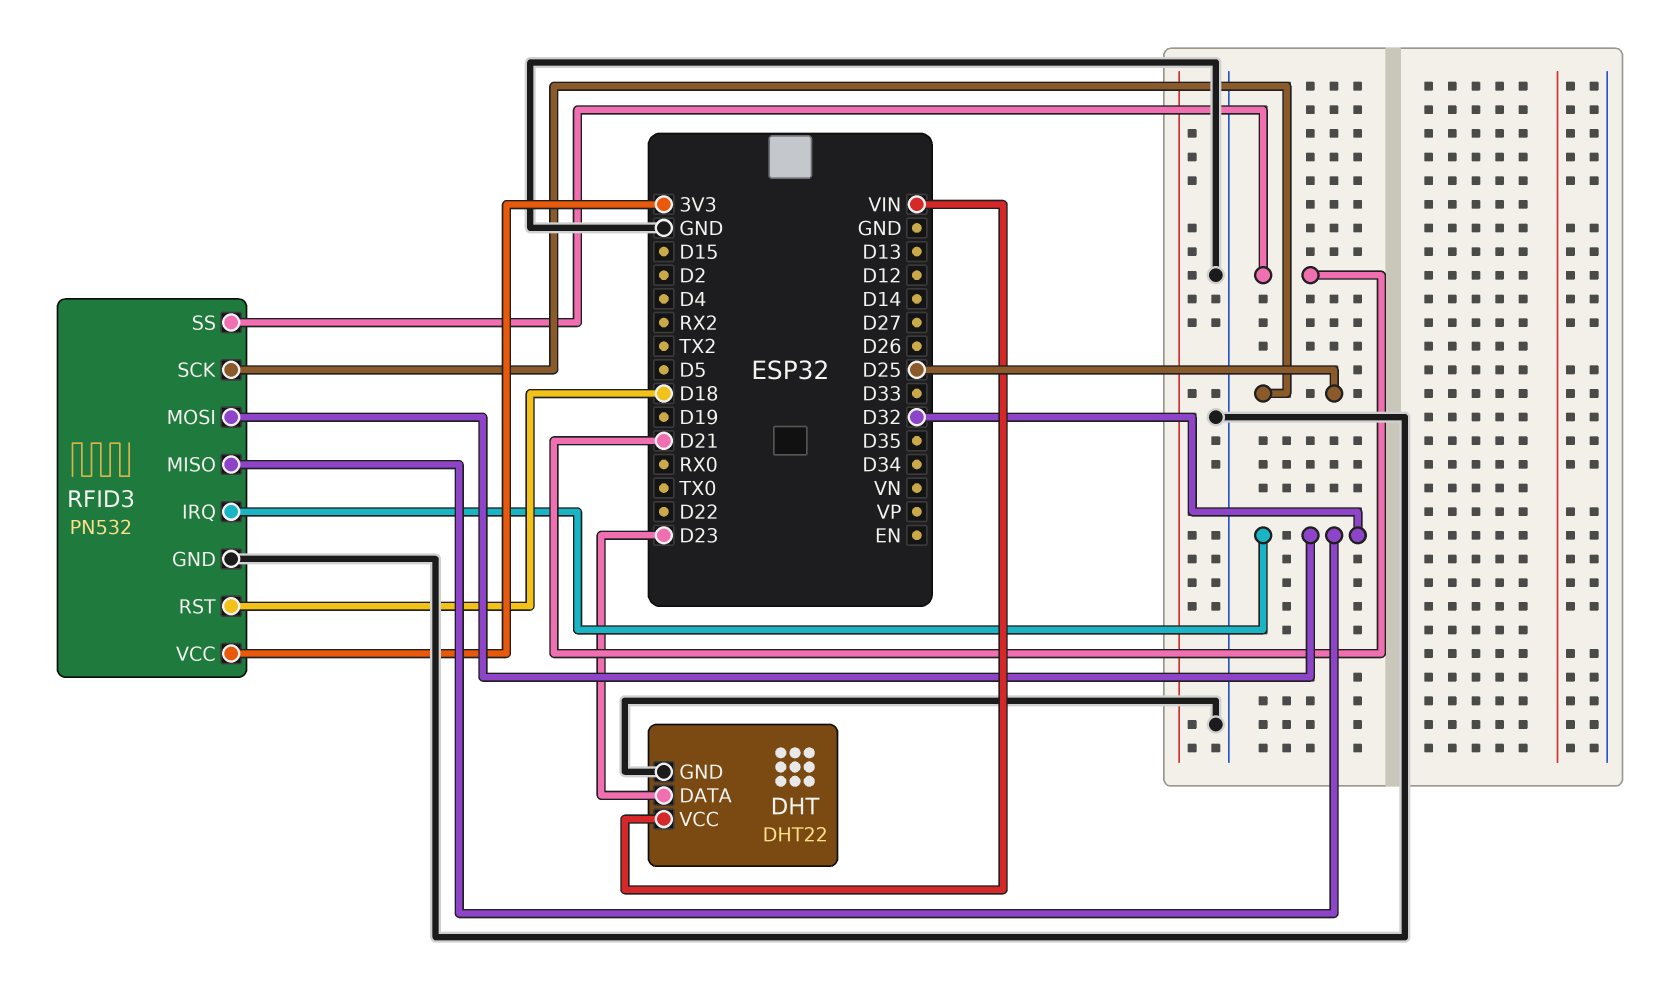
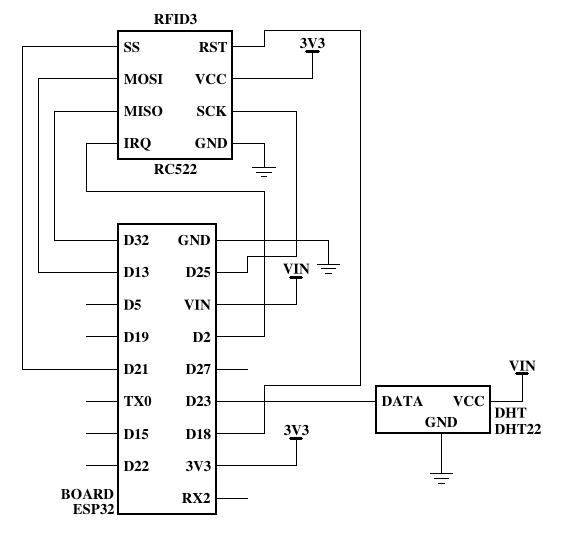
RFID3: PN532 -> RC522
RFID3 pin IRQ: D32 -> D2
RFID3 pin MOSI: D32 -> D13

